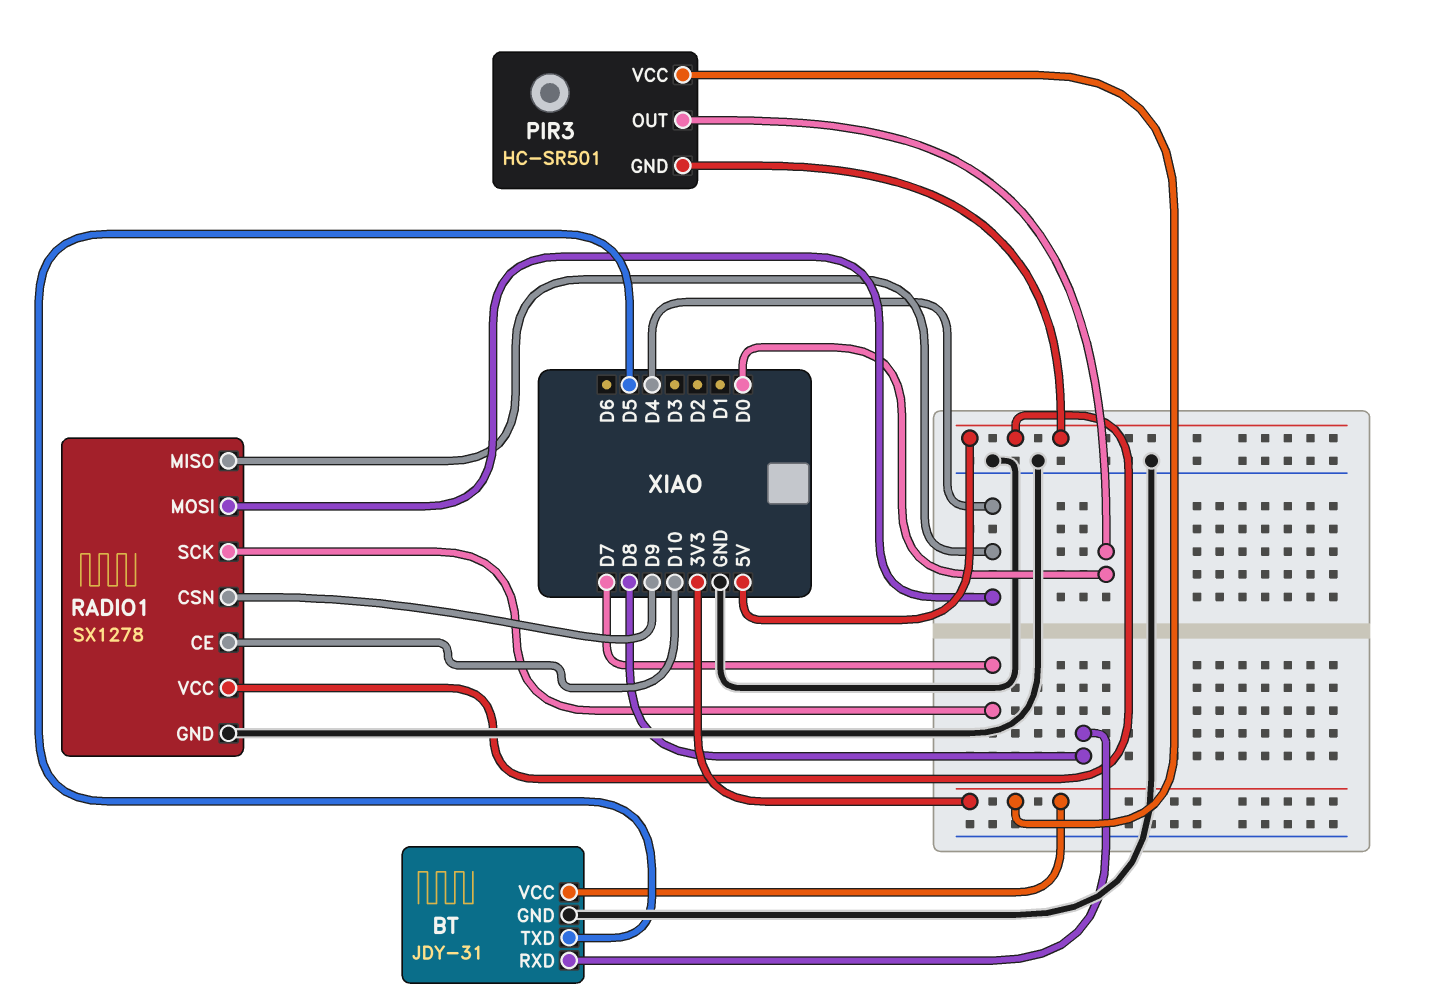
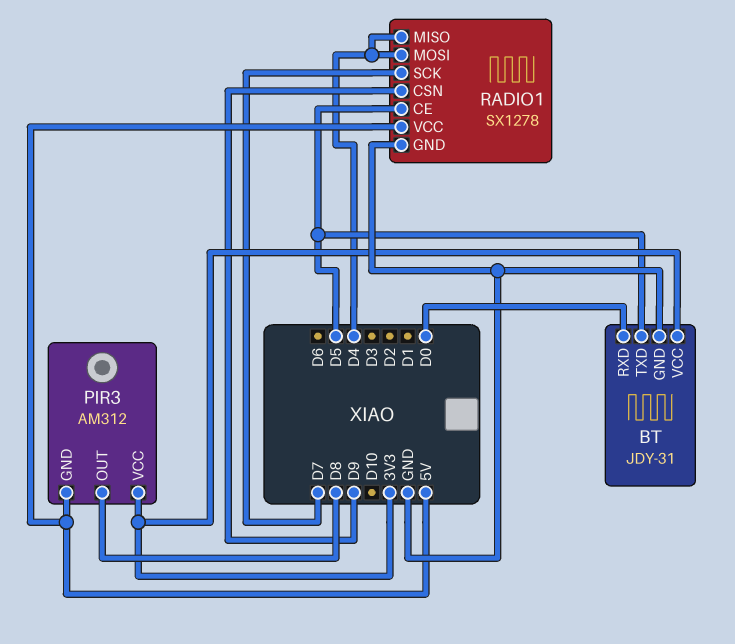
BT pin RXD: D8 -> D0
PIR3: HC-SR501 -> AM312
PIR3 pin OUT: D0 -> D8
RADIO1 pin CE: D10 -> D5

